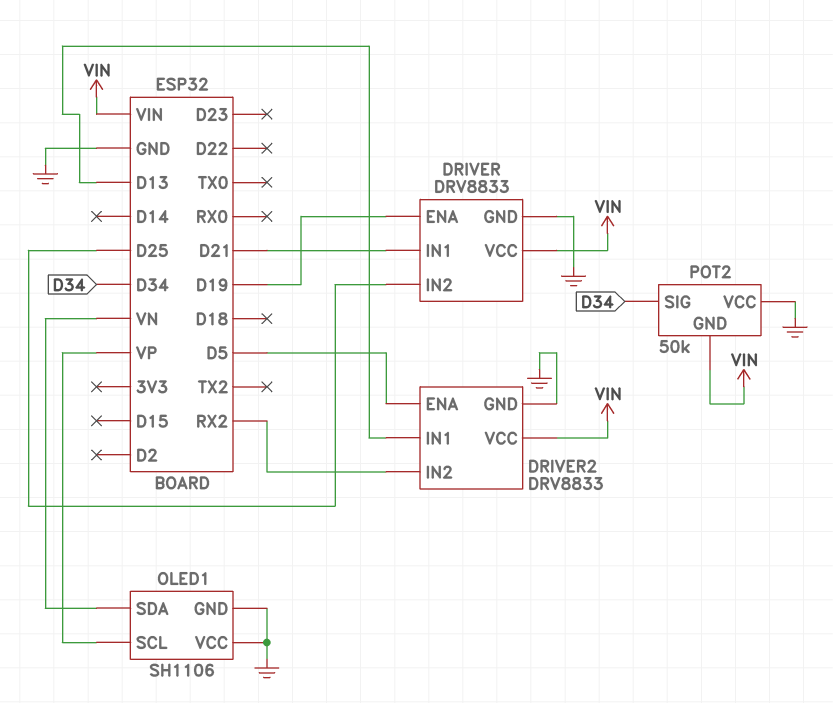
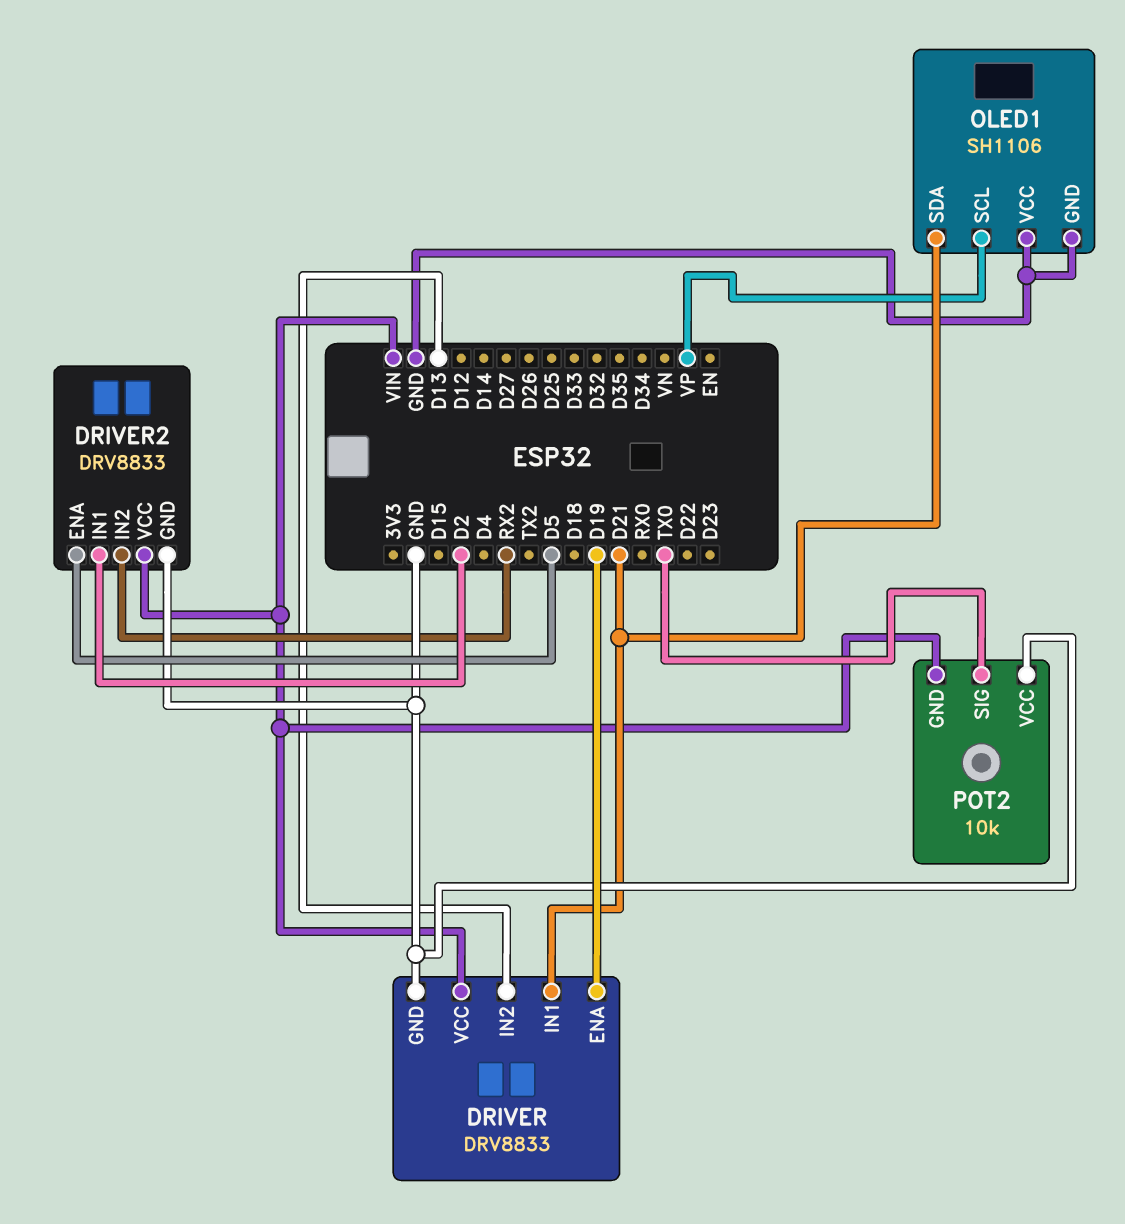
DRIVER pin IN2: D25 -> D13
DRIVER2 pin IN1: D13 -> D2
OLED1 pin SDA: VN -> D21
POT2: 50k -> 10k
POT2 pin SIG: D34 -> TX0

